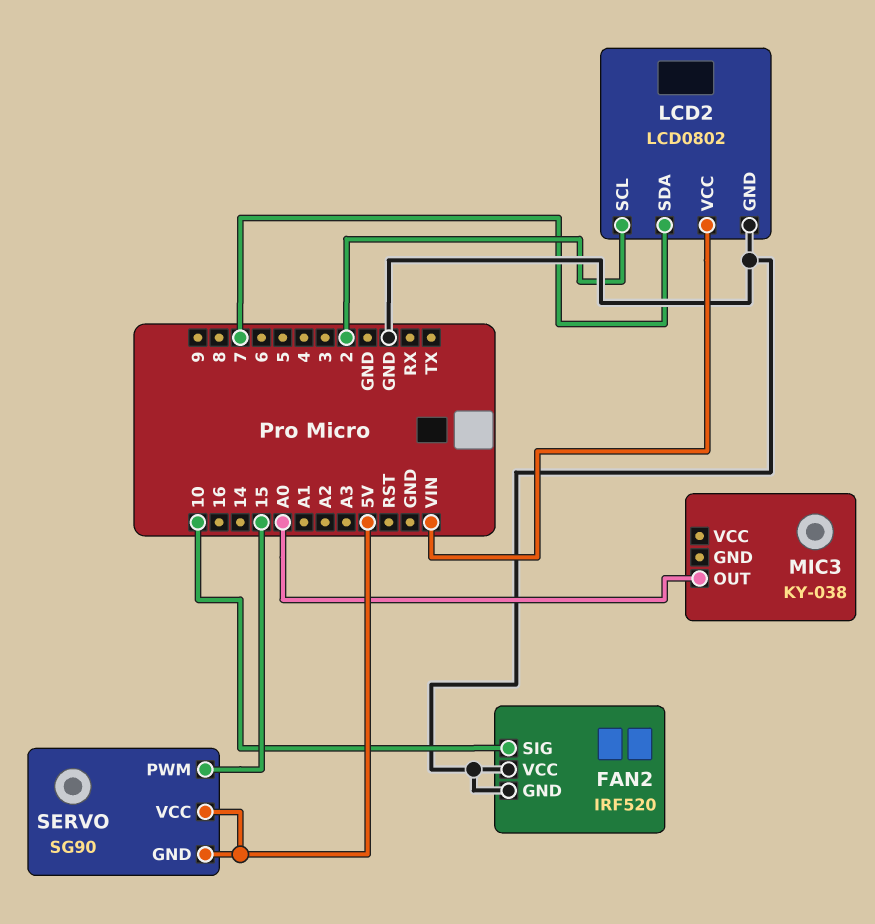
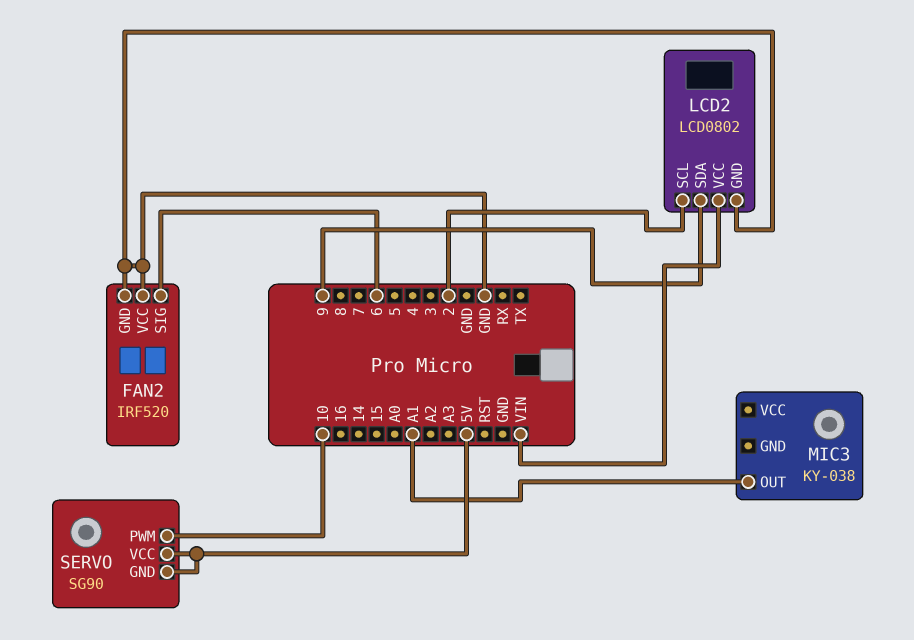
FAN2 pin SIG: 10 -> 6
LCD2 pin SDA: 7 -> 9
MIC3 pin OUT: A0 -> A1
SERVO pin PWM: 15 -> 10

